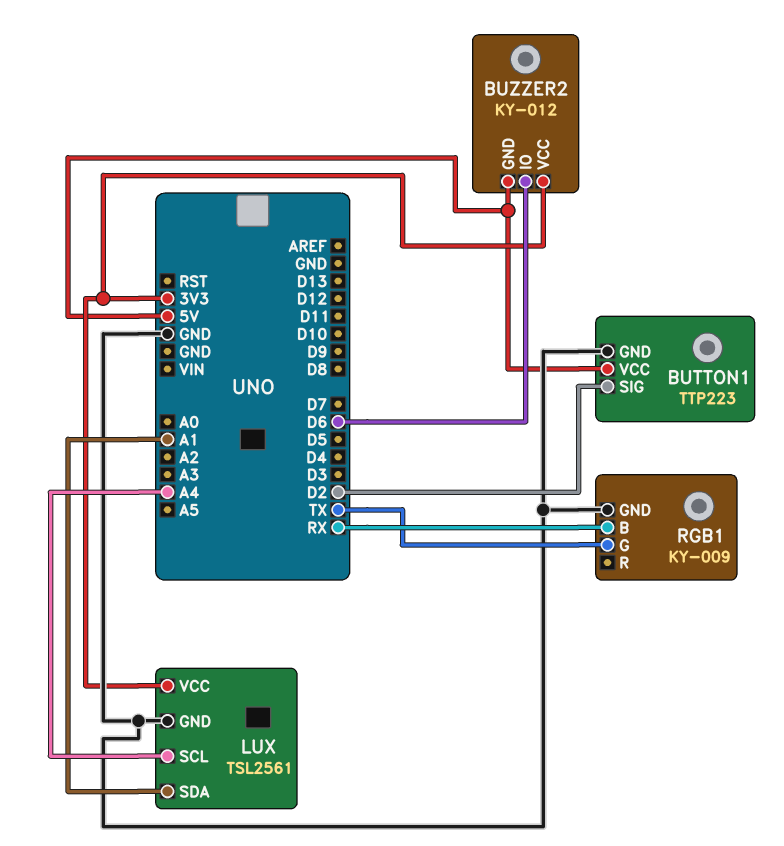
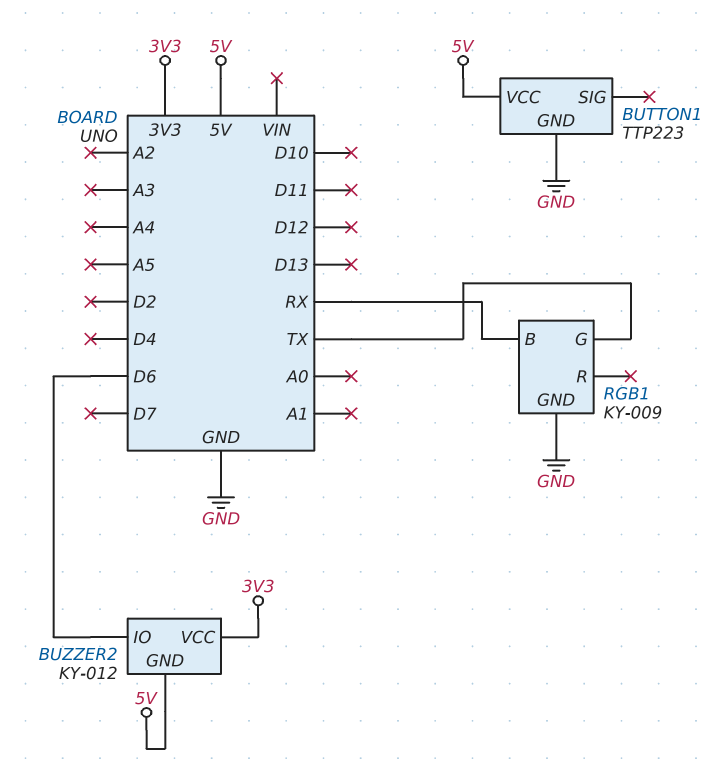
BUTTON1 pin SIG: D2 -> none
LUX: TSL2561 -> none
LUX pin GND: GND -> none
LUX pin SCL: A4 -> none
LUX pin SDA: A1 -> none
LUX pin VCC: 3V3 -> none

